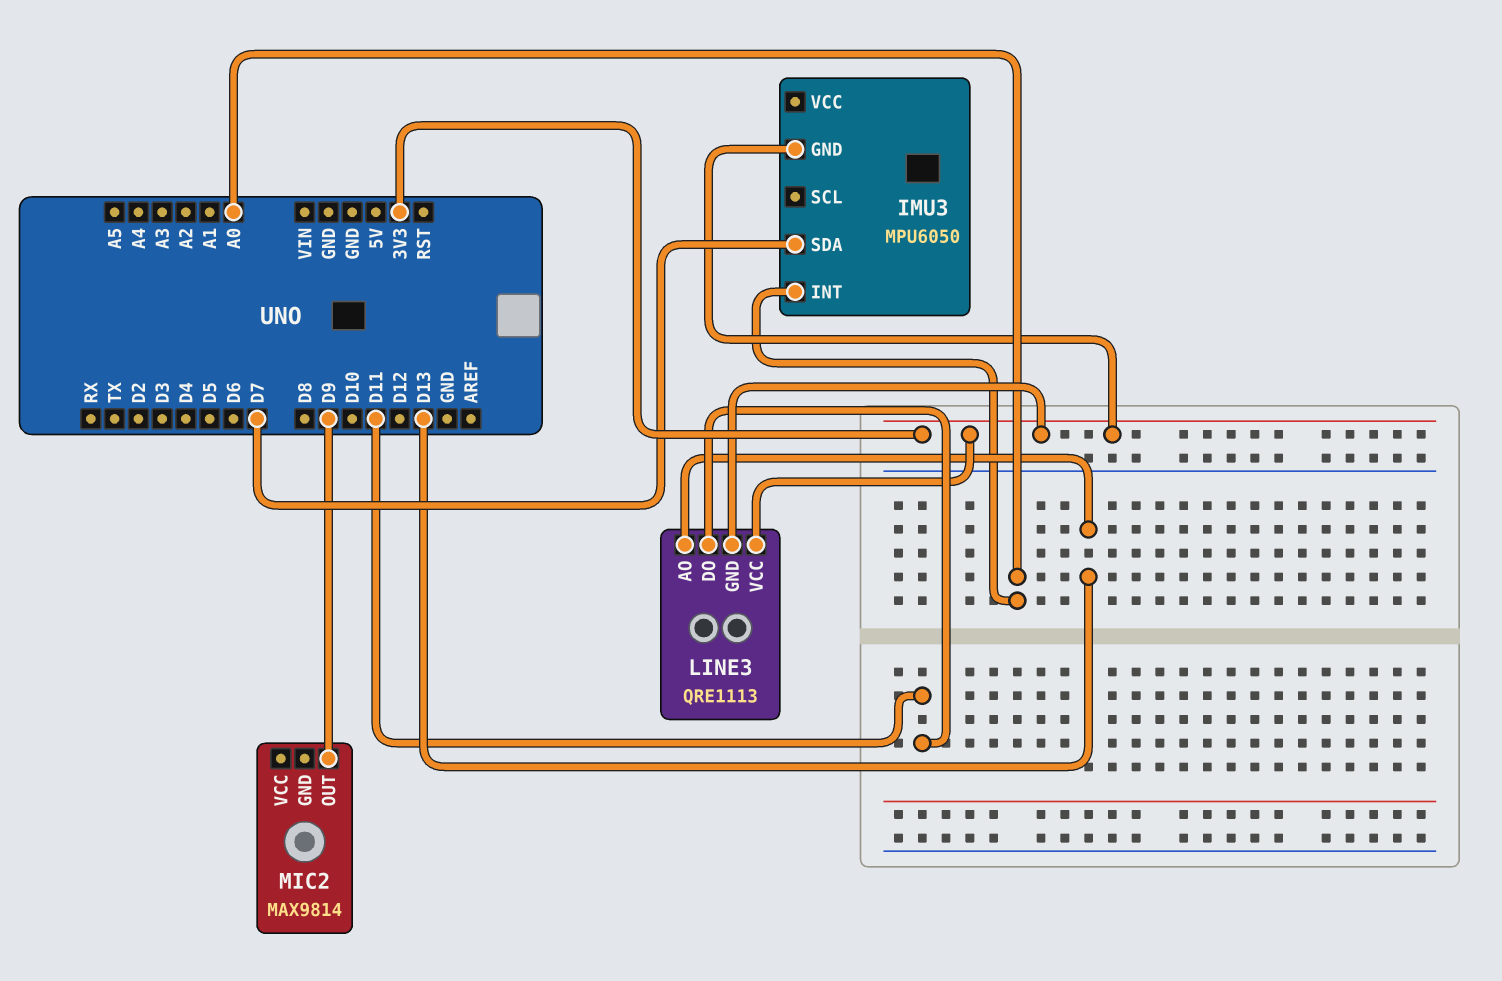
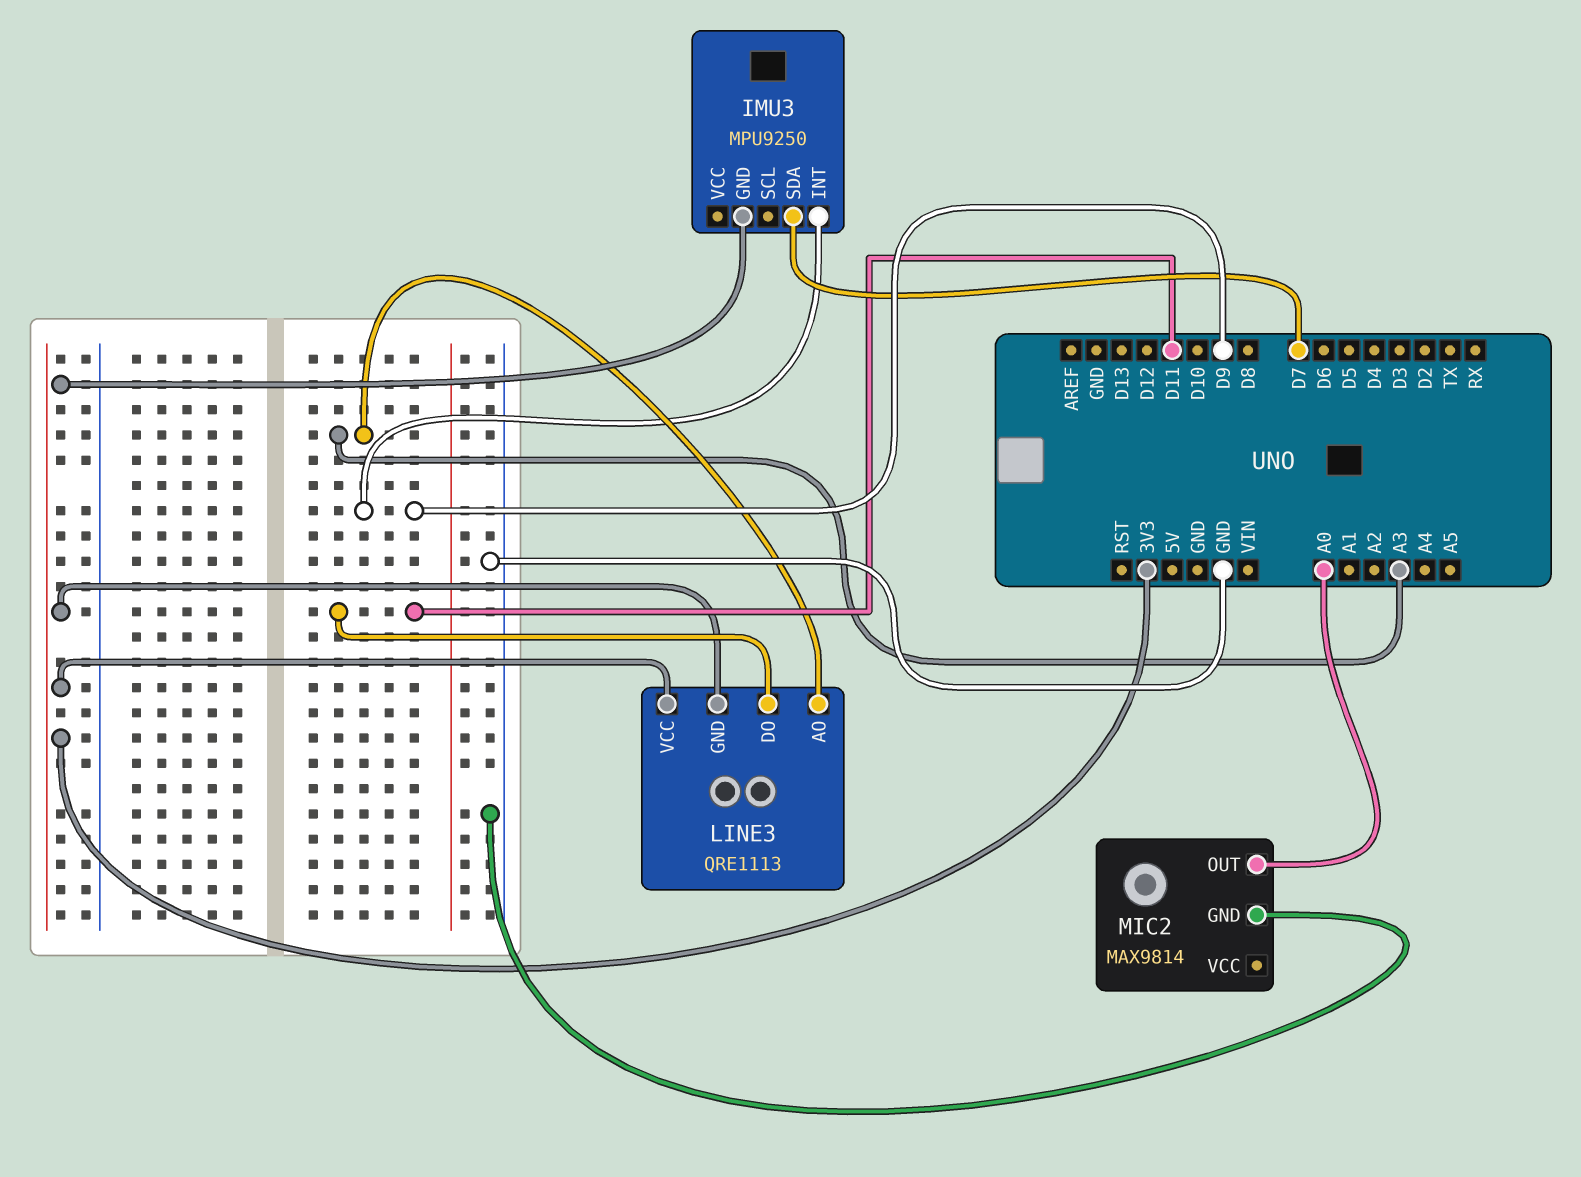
IMU3: MPU6050 -> MPU9250
IMU3 pin INT: A0 -> D9
LINE3 pin AO: D13 -> A3
MIC2 pin GND: none -> GND
MIC2 pin OUT: D9 -> A0

